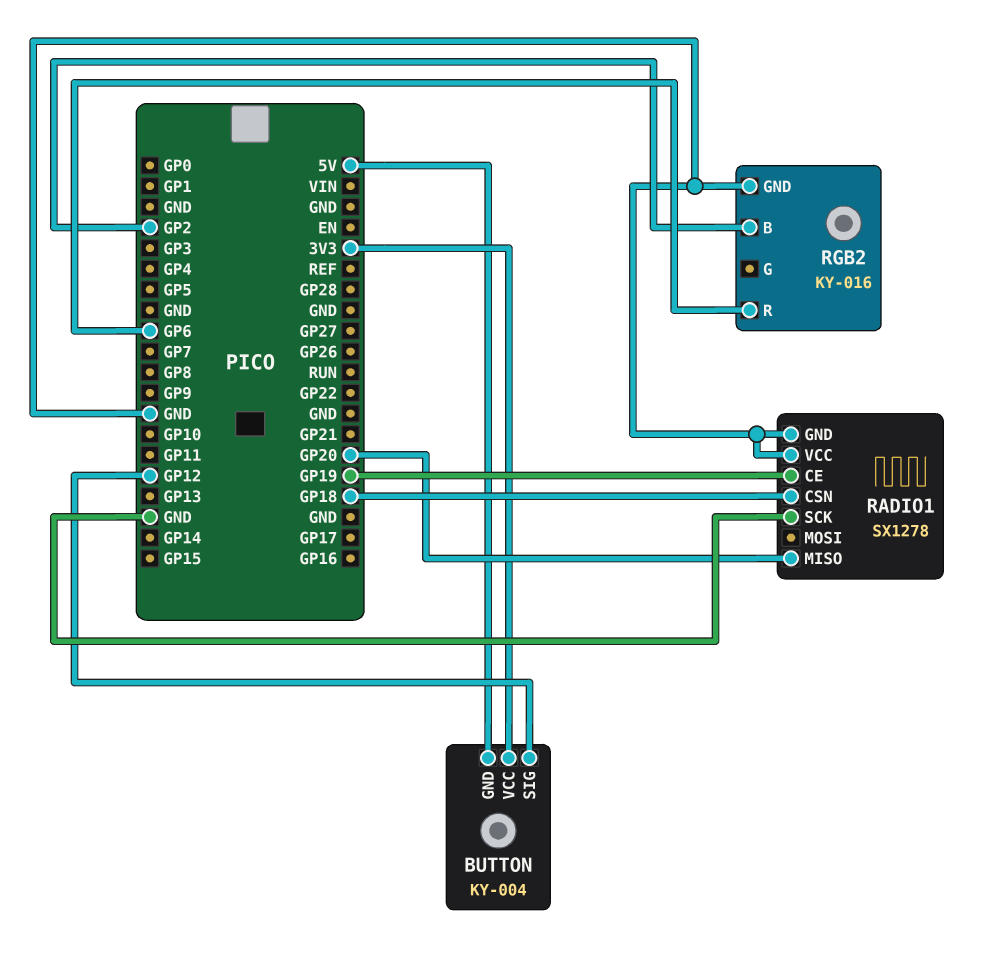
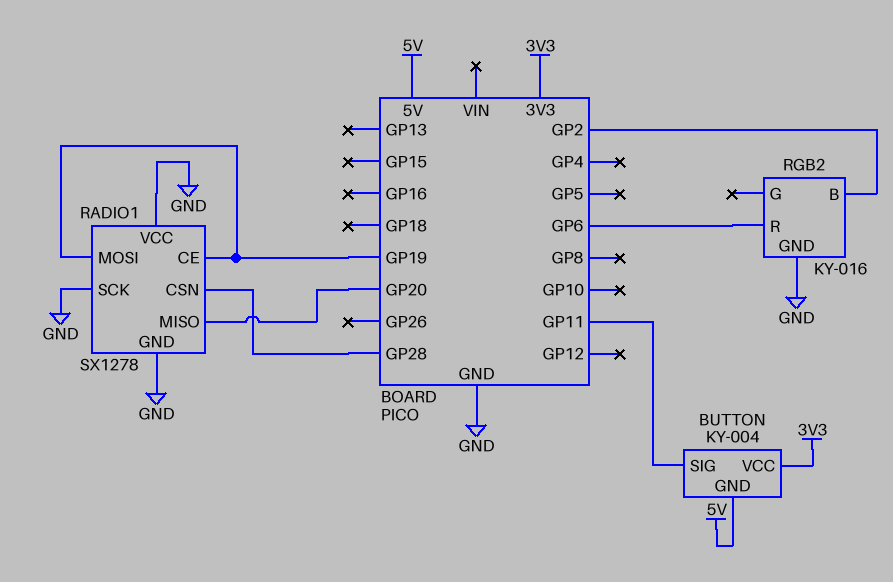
BUTTON pin SIG: GP12 -> GP11
RADIO1 pin CSN: GP18 -> GP28
RADIO1 pin MOSI: none -> GP19

